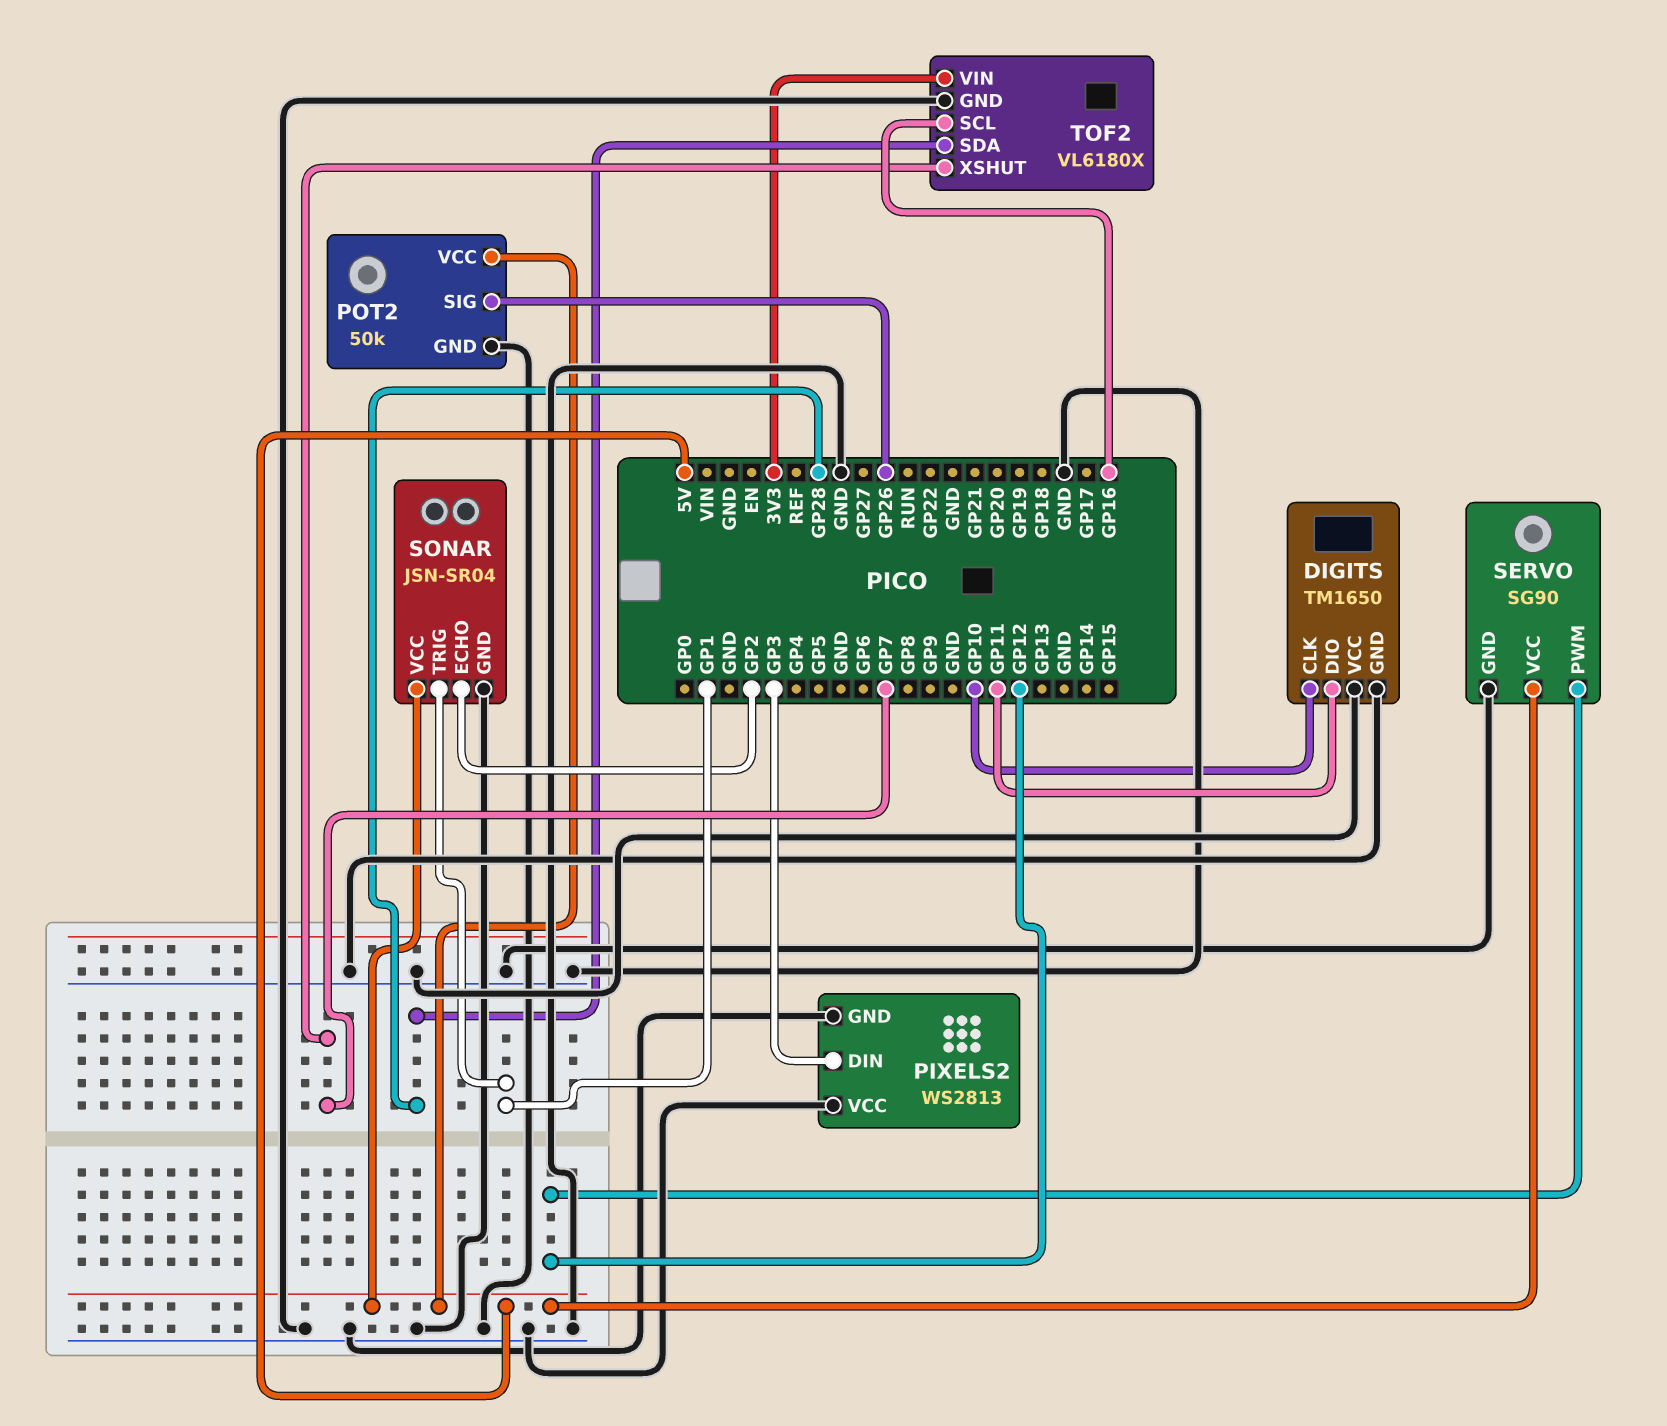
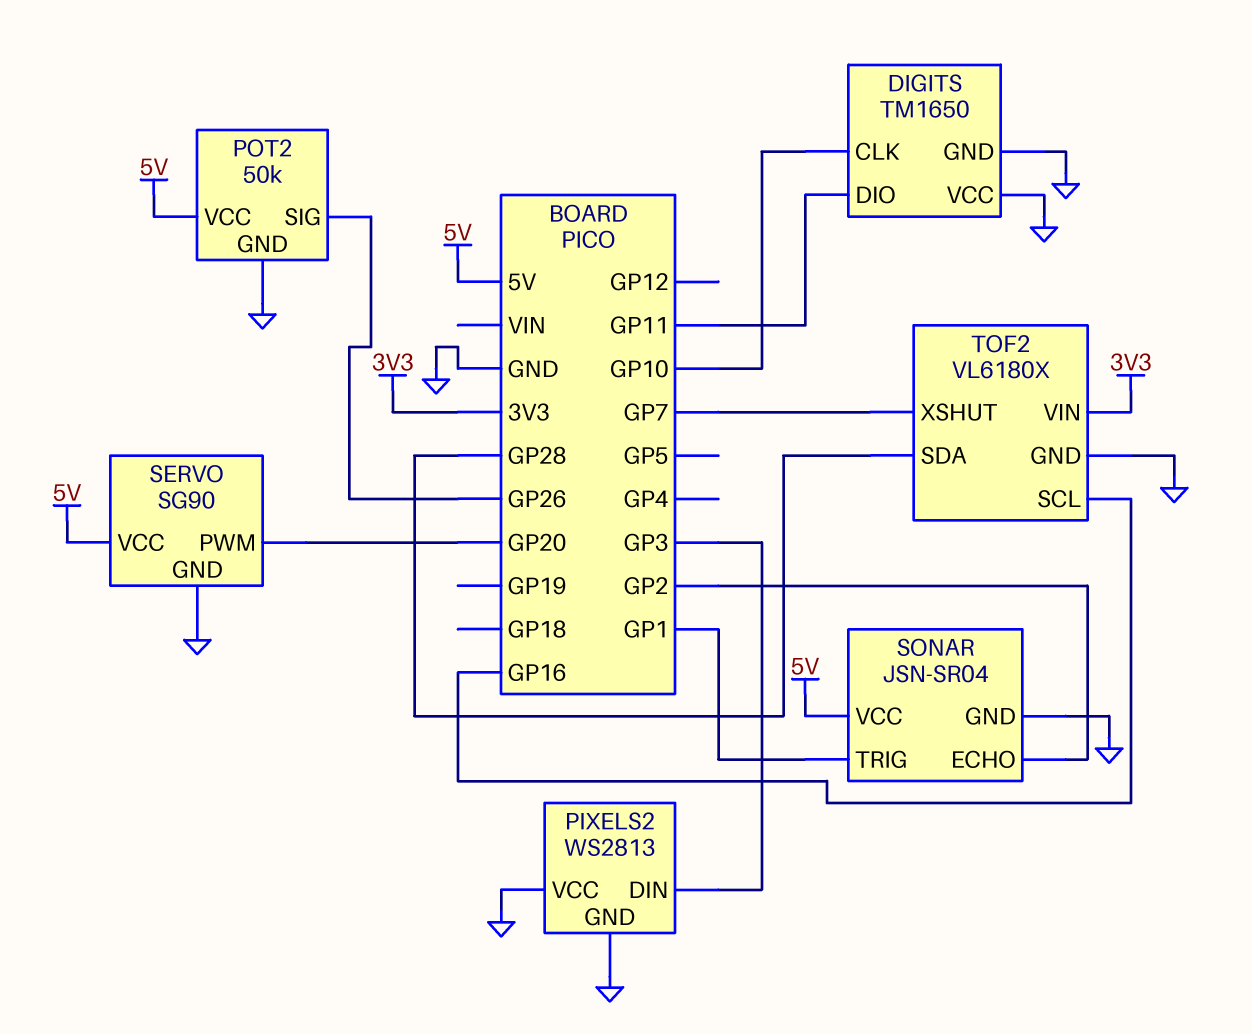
SERVO pin PWM: GP12 -> GP20

